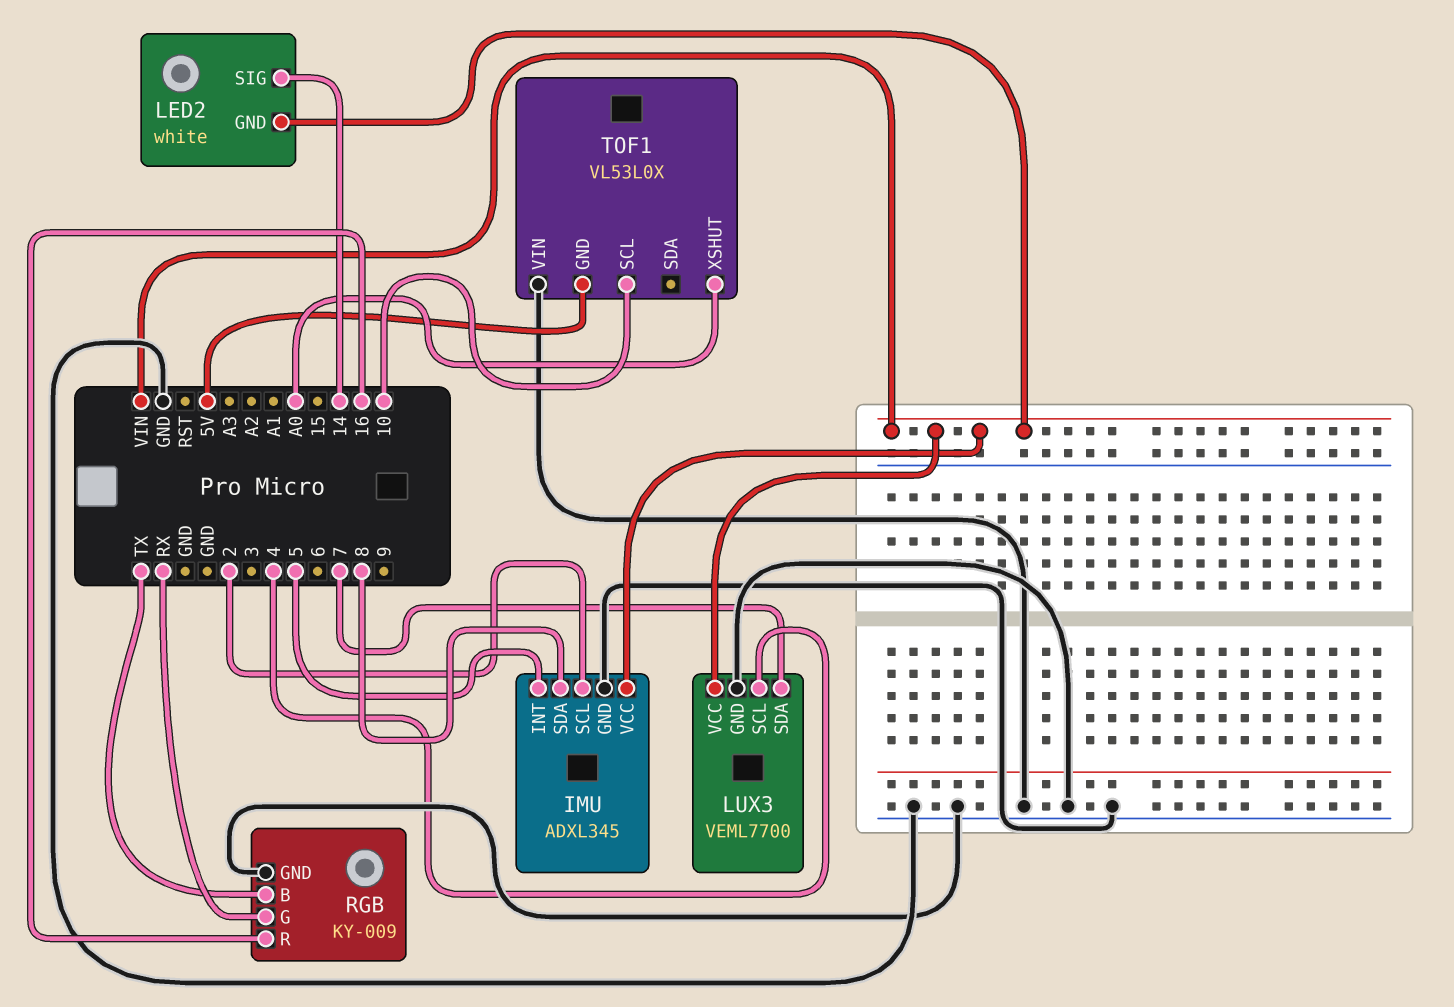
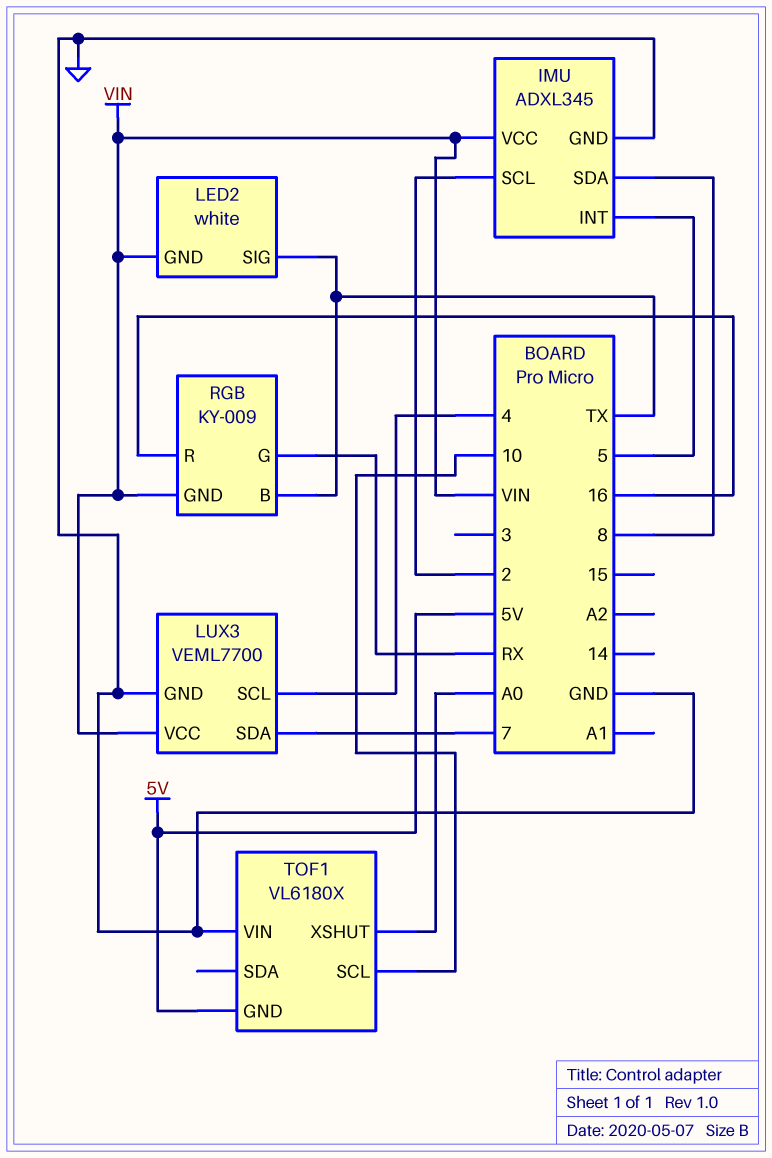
LED2 pin SIG: 14 -> TX
RGB pin GND: GND -> VIN
TOF1: VL53L0X -> VL6180X

